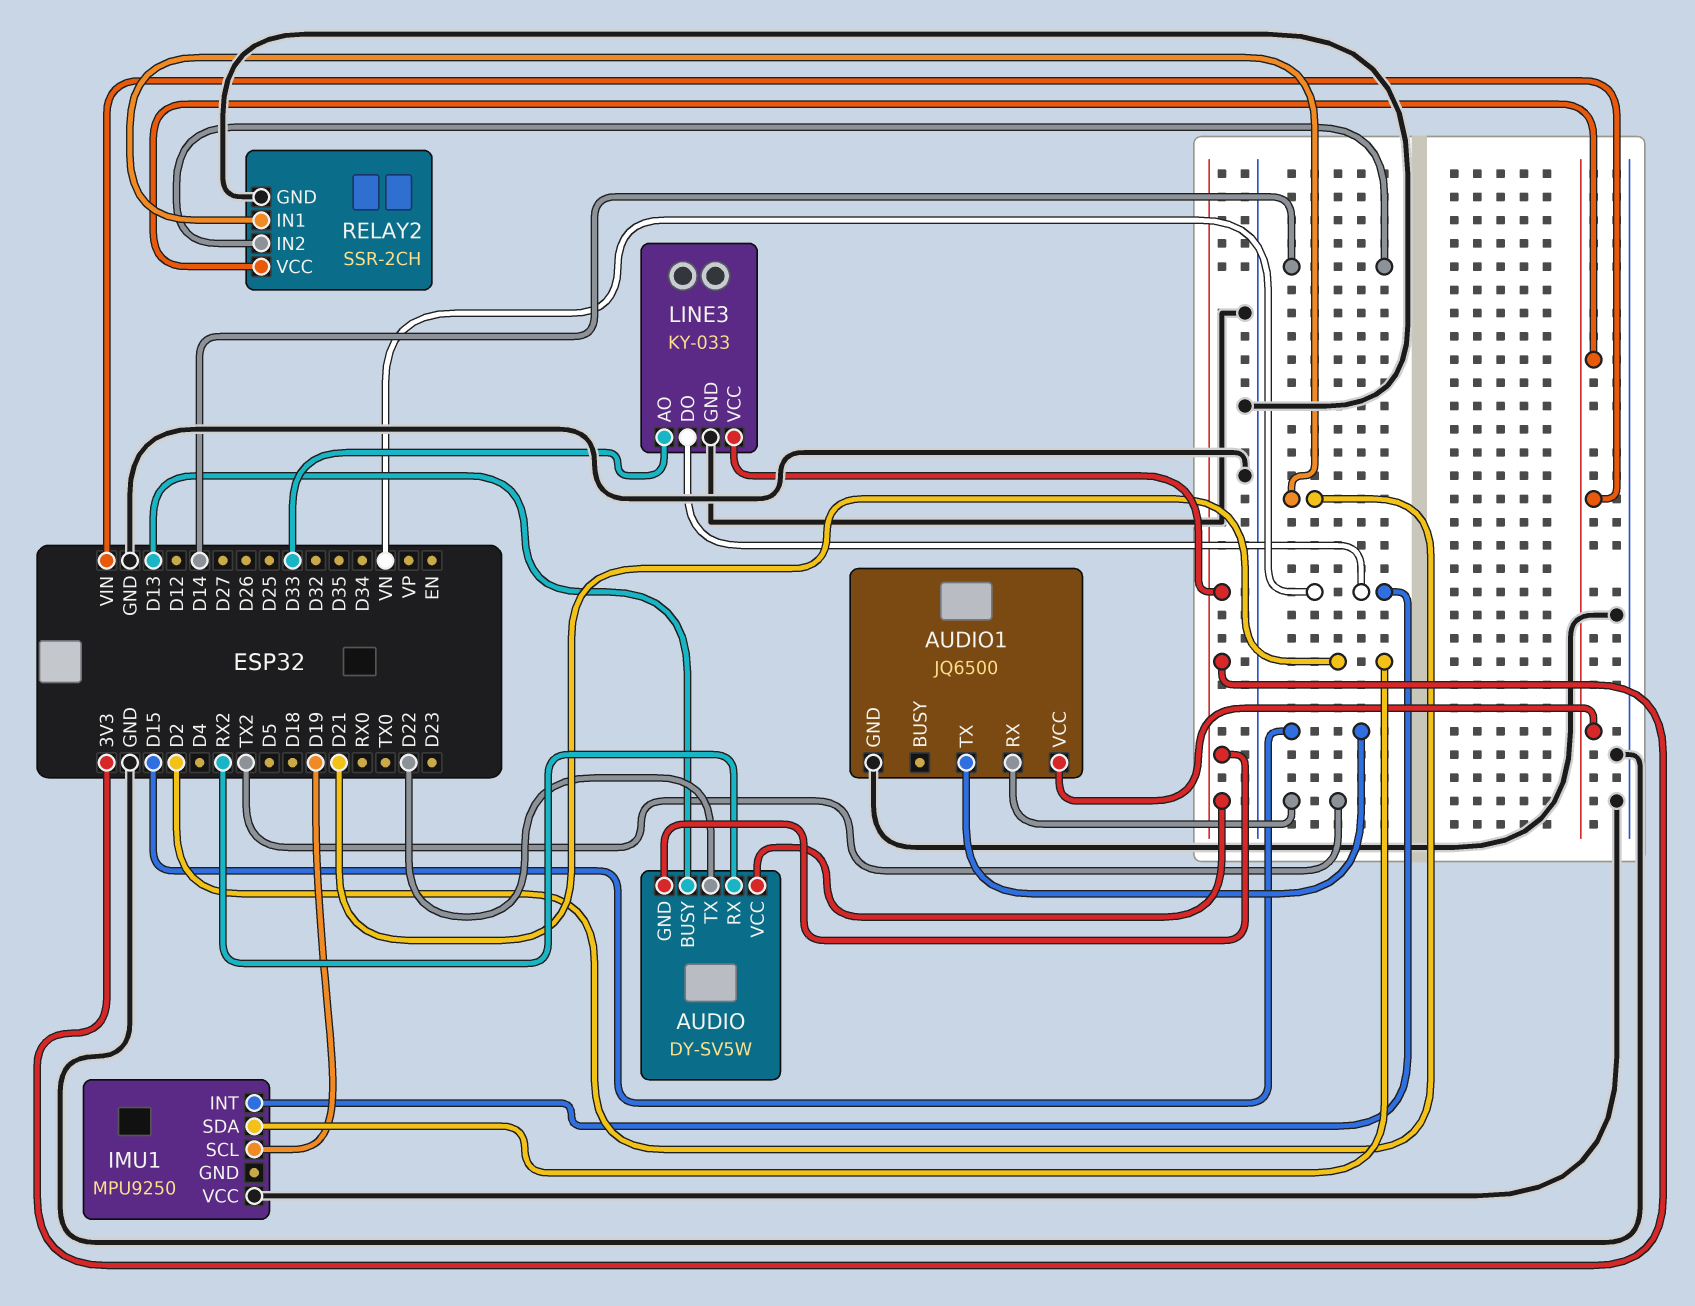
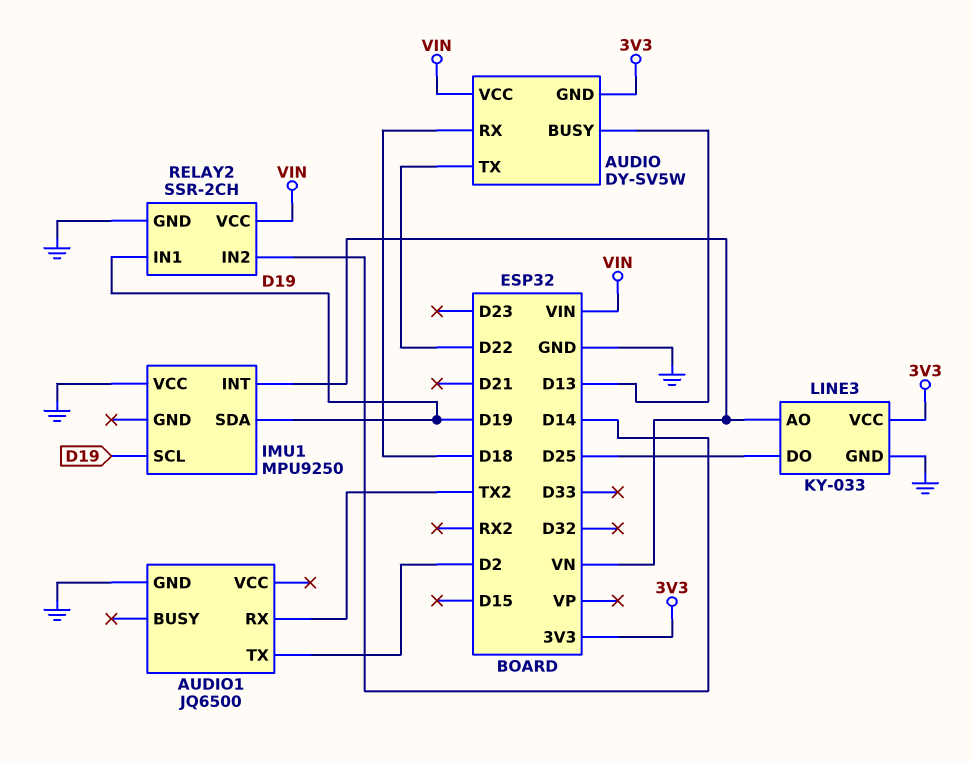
AUDIO pin RX: RX2 -> D18
AUDIO pin VCC: 3V3 -> VIN
AUDIO1 pin TX: D15 -> D2
AUDIO1 pin VCC: VIN -> none
IMU1 pin SDA: D21 -> D19
LINE3 pin AO: D33 -> VN
LINE3 pin DO: VN -> D25
RELAY2 pin IN1: D2 -> D19

